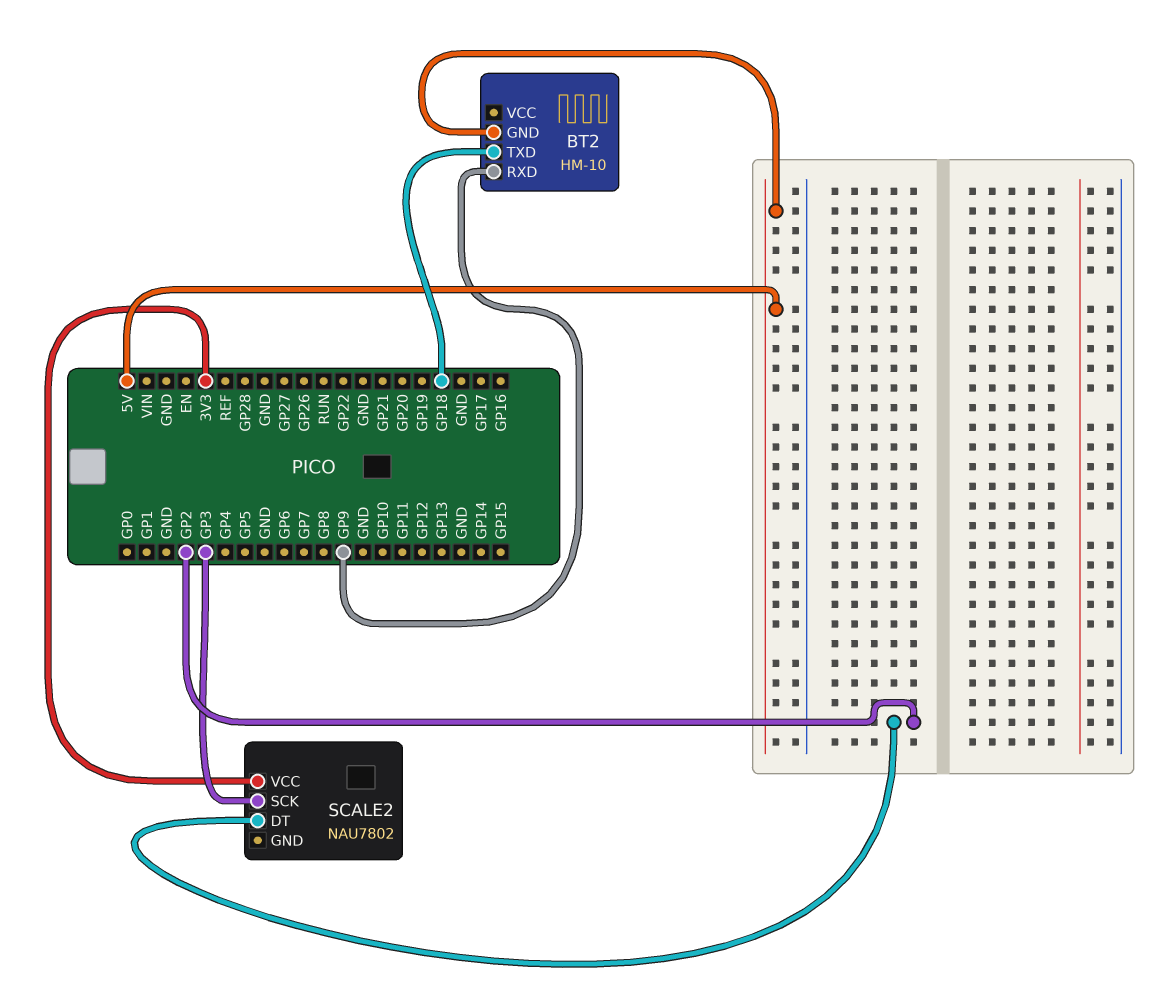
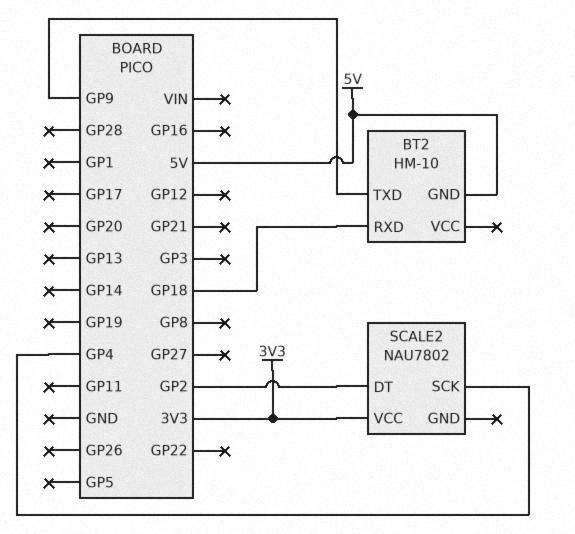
BT2 pin RXD: GP9 -> GP18
BT2 pin TXD: GP18 -> GP9
SCALE2 pin SCK: GP3 -> GP4

